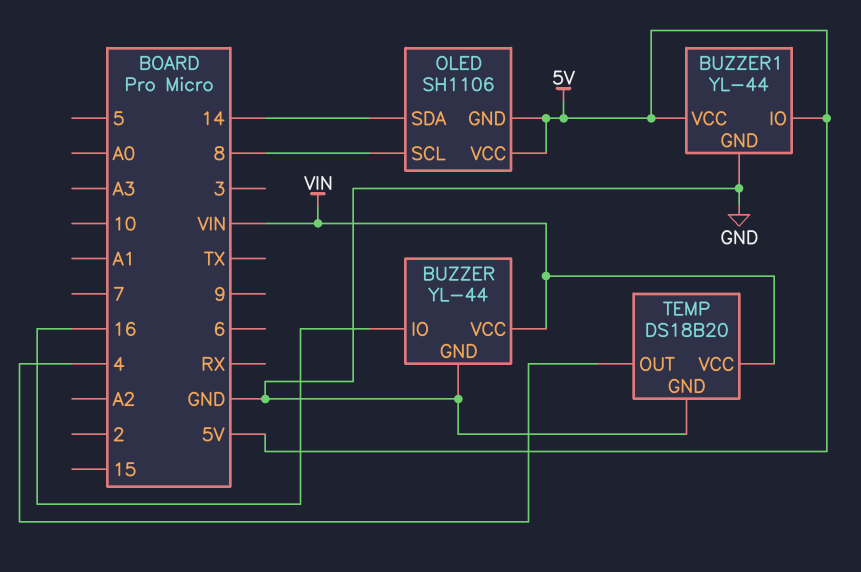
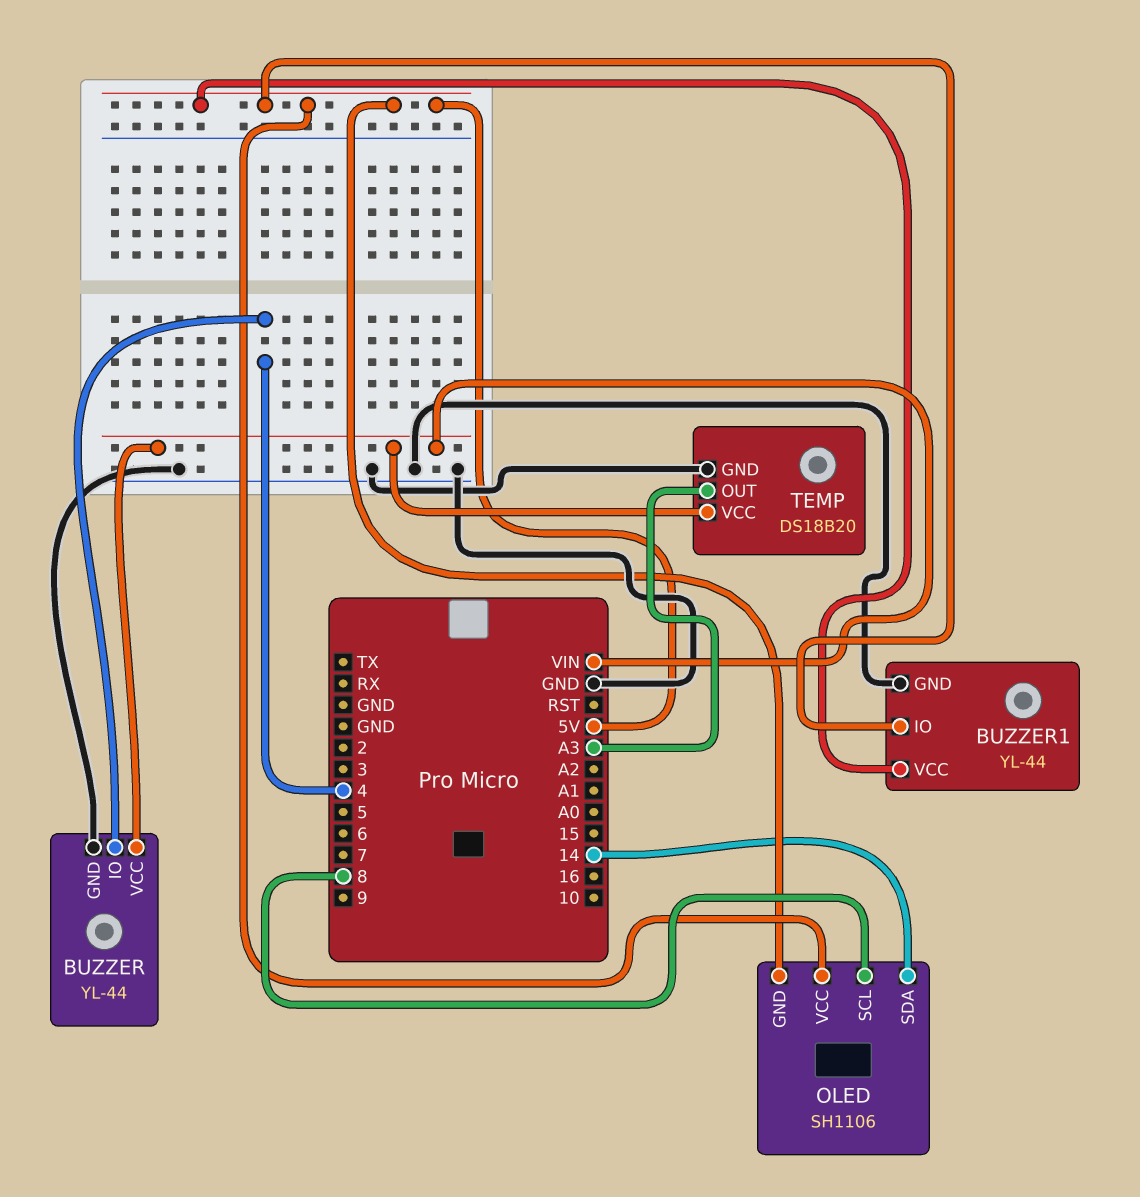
BUZZER pin IO: 16 -> 4
TEMP pin OUT: 4 -> A3

